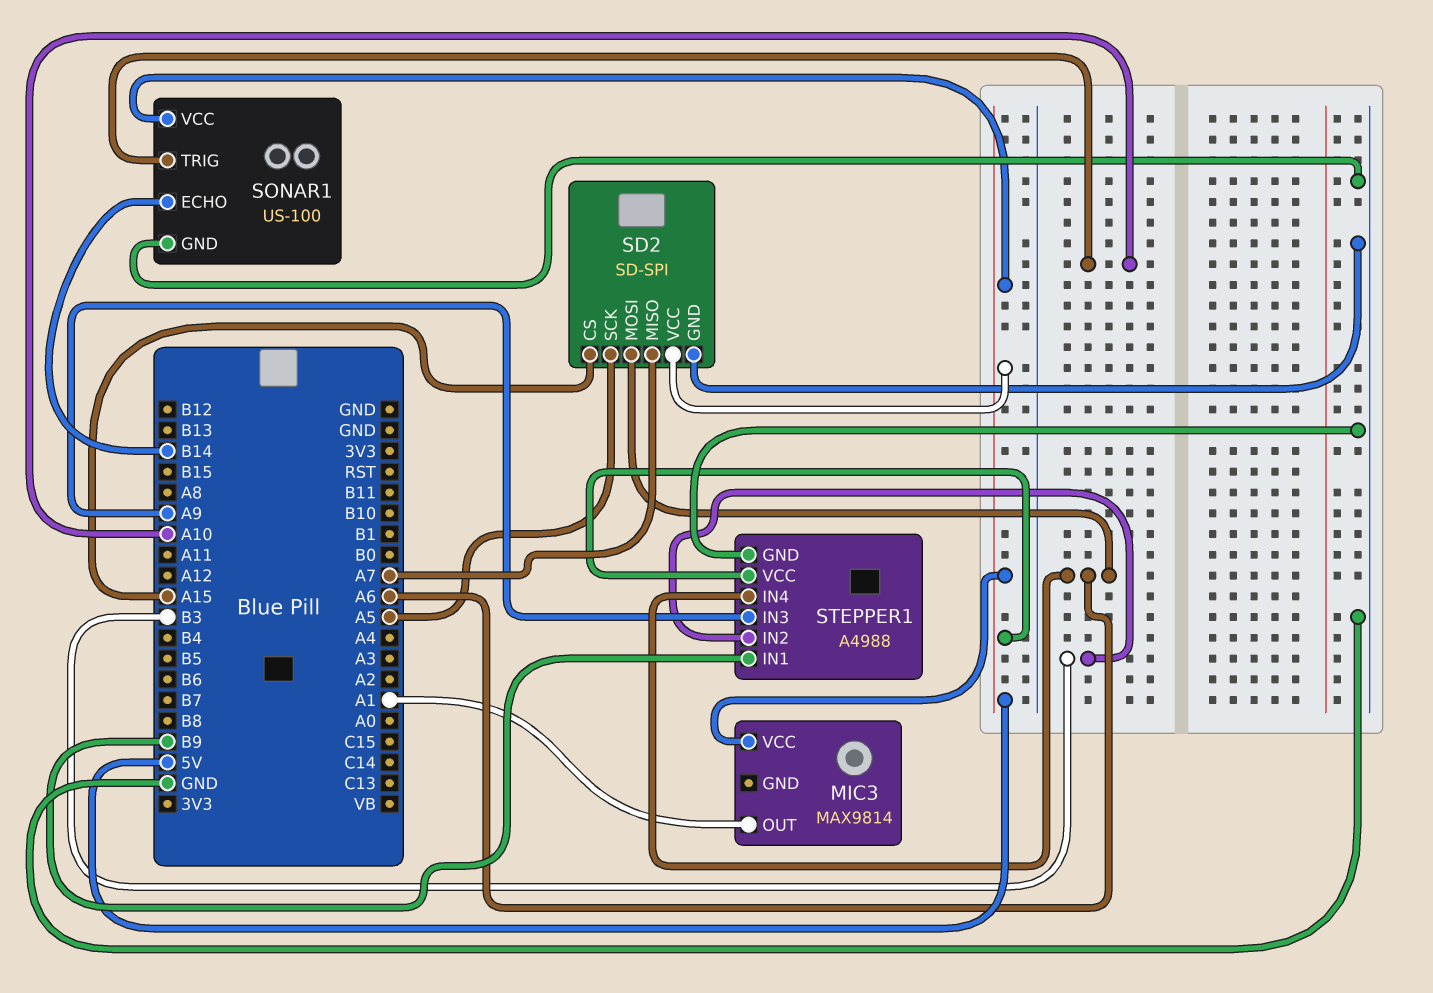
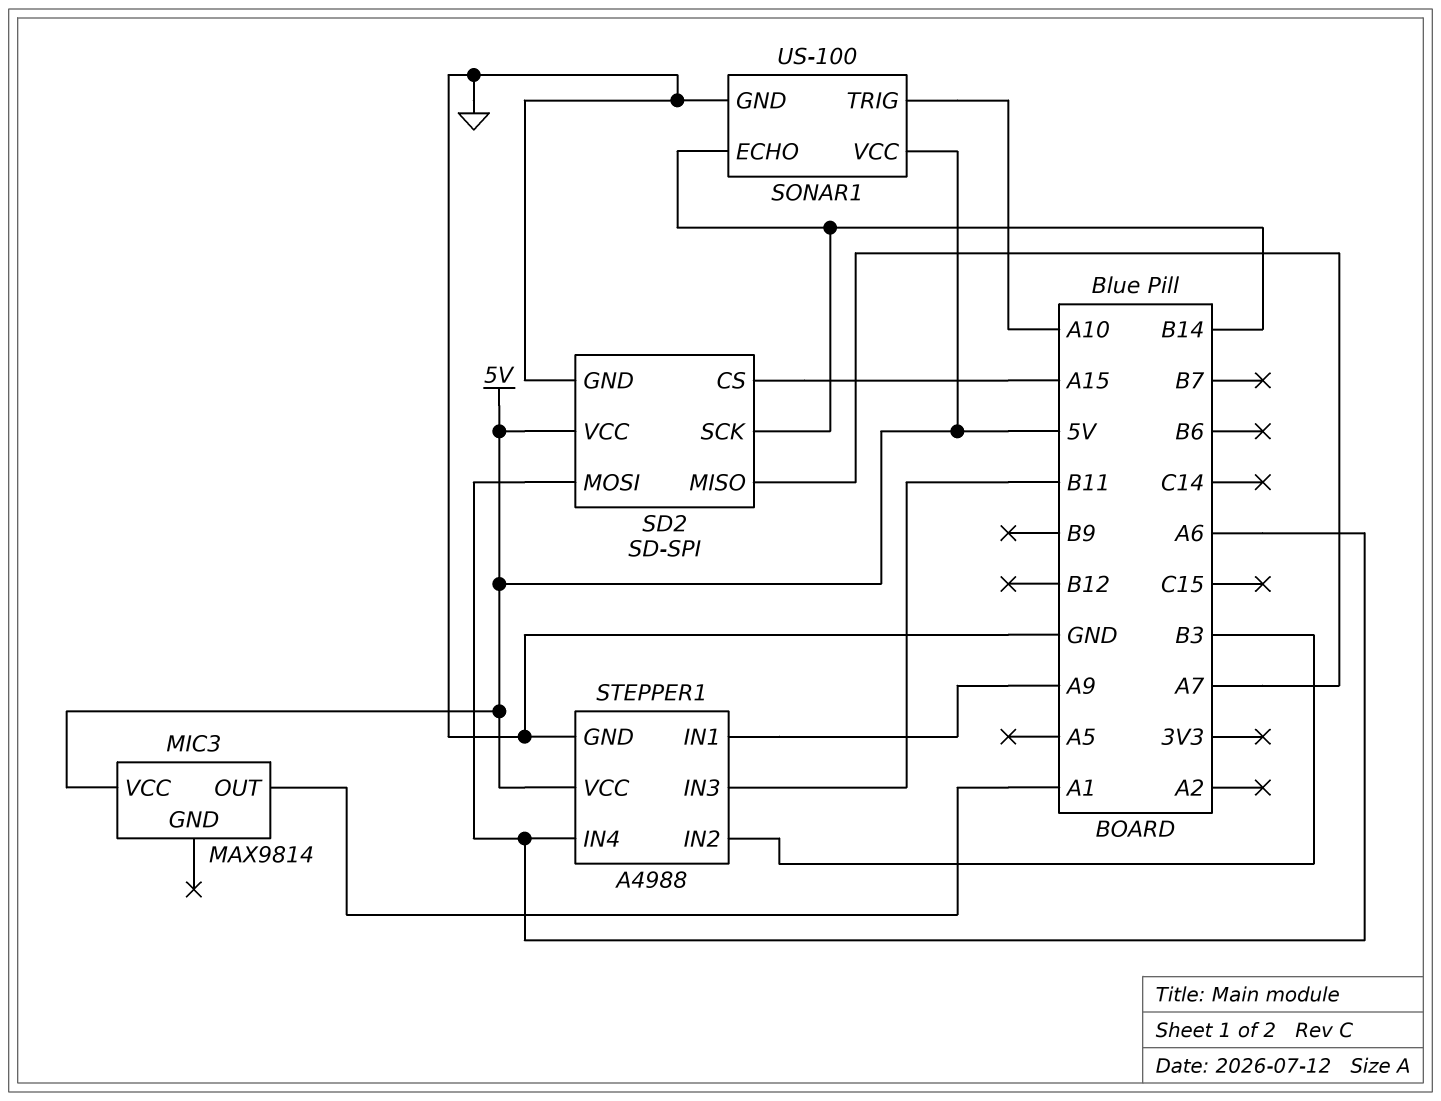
SD2 pin SCK: A5 -> B14
STEPPER1 pin IN1: B9 -> A9
STEPPER1 pin IN3: A9 -> B11

